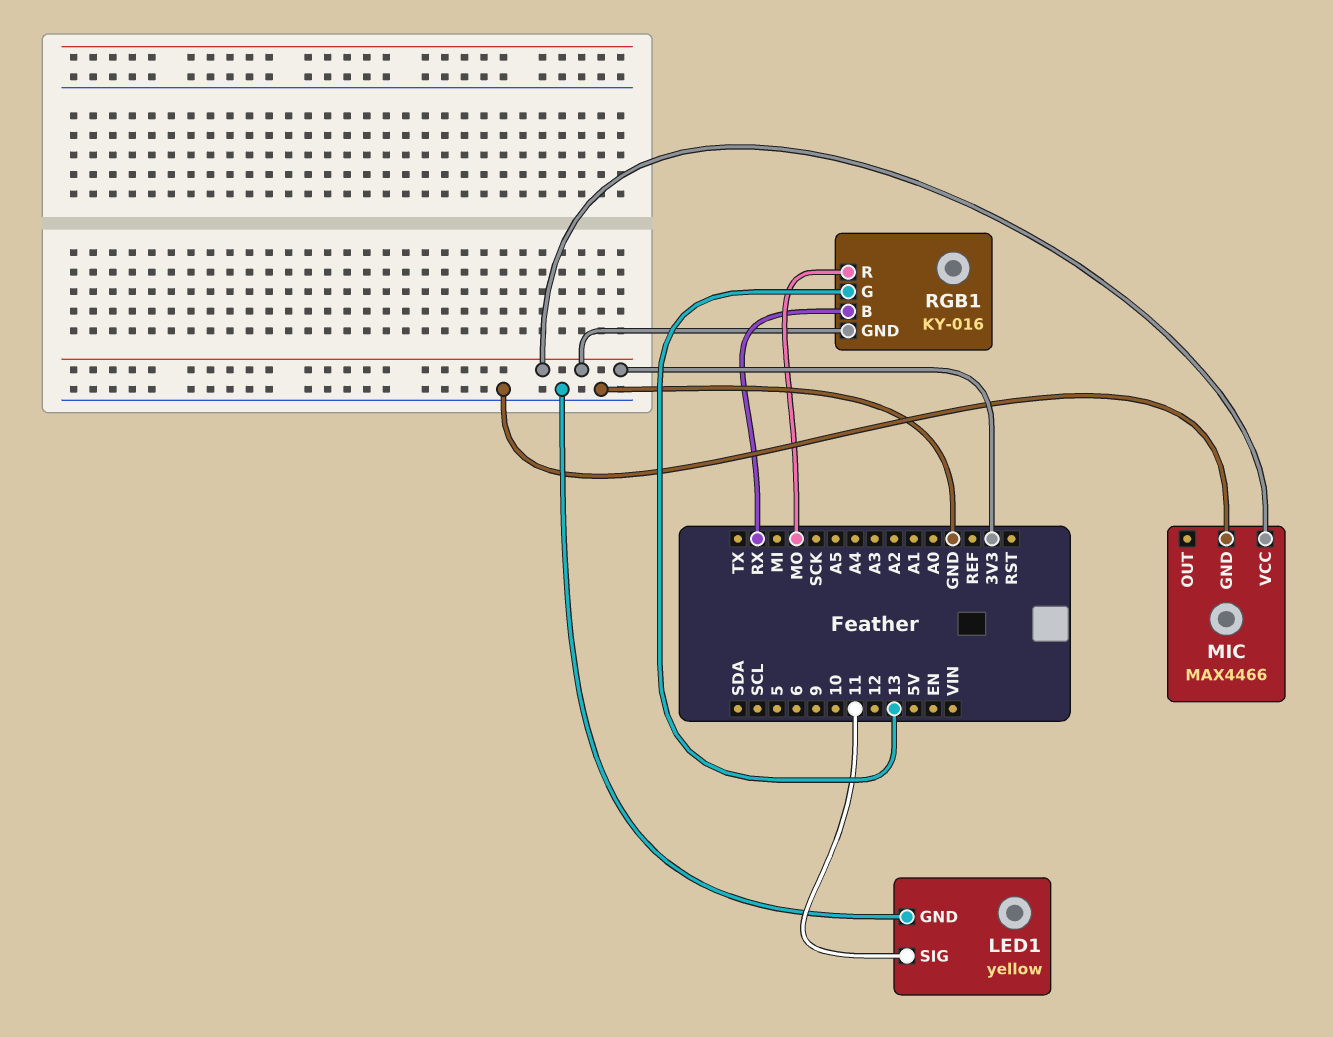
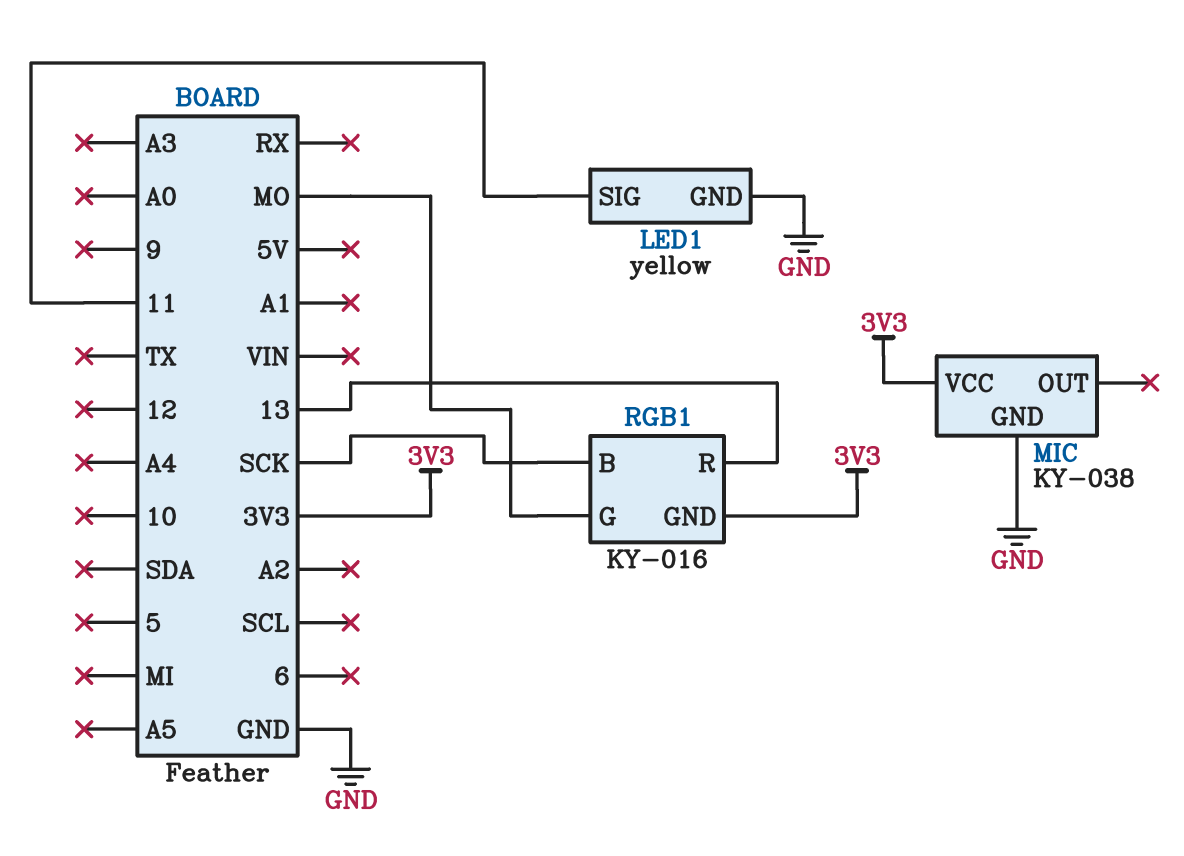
MIC: MAX4466 -> KY-038
RGB1 pin B: RX -> SCK
RGB1 pin G: 13 -> MO
RGB1 pin R: MO -> 13

